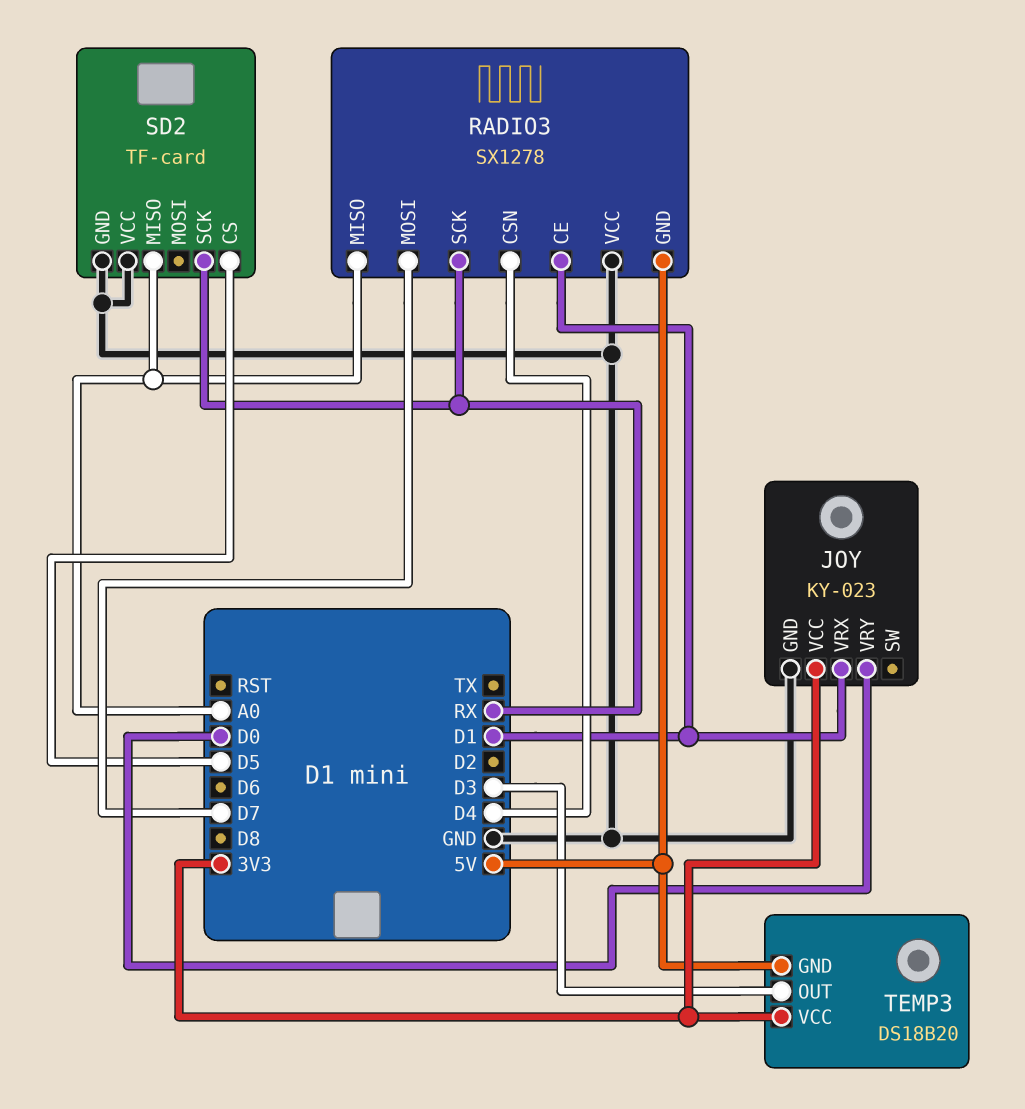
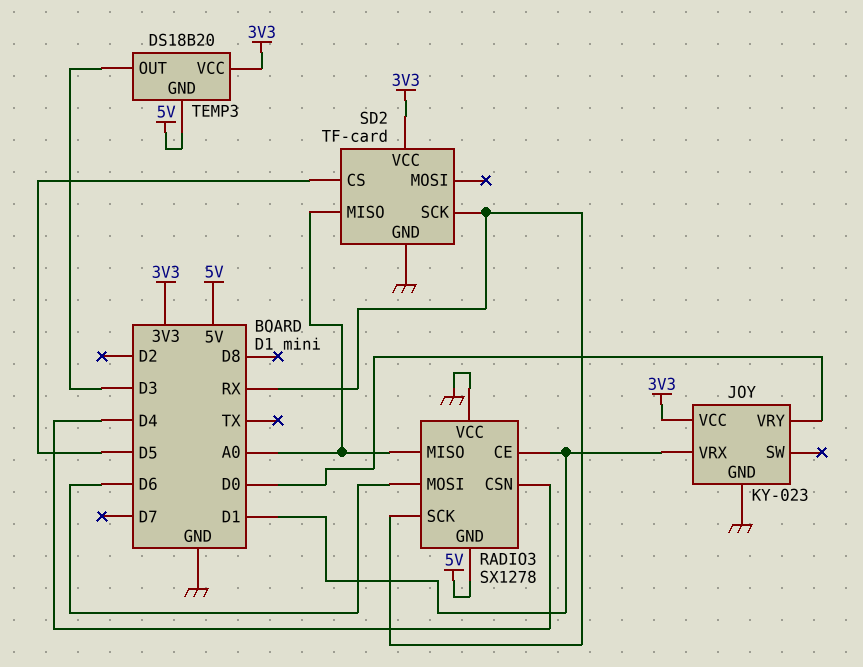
RADIO3 pin MOSI: D7 -> D6
SD2 pin VCC: GND -> 3V3

